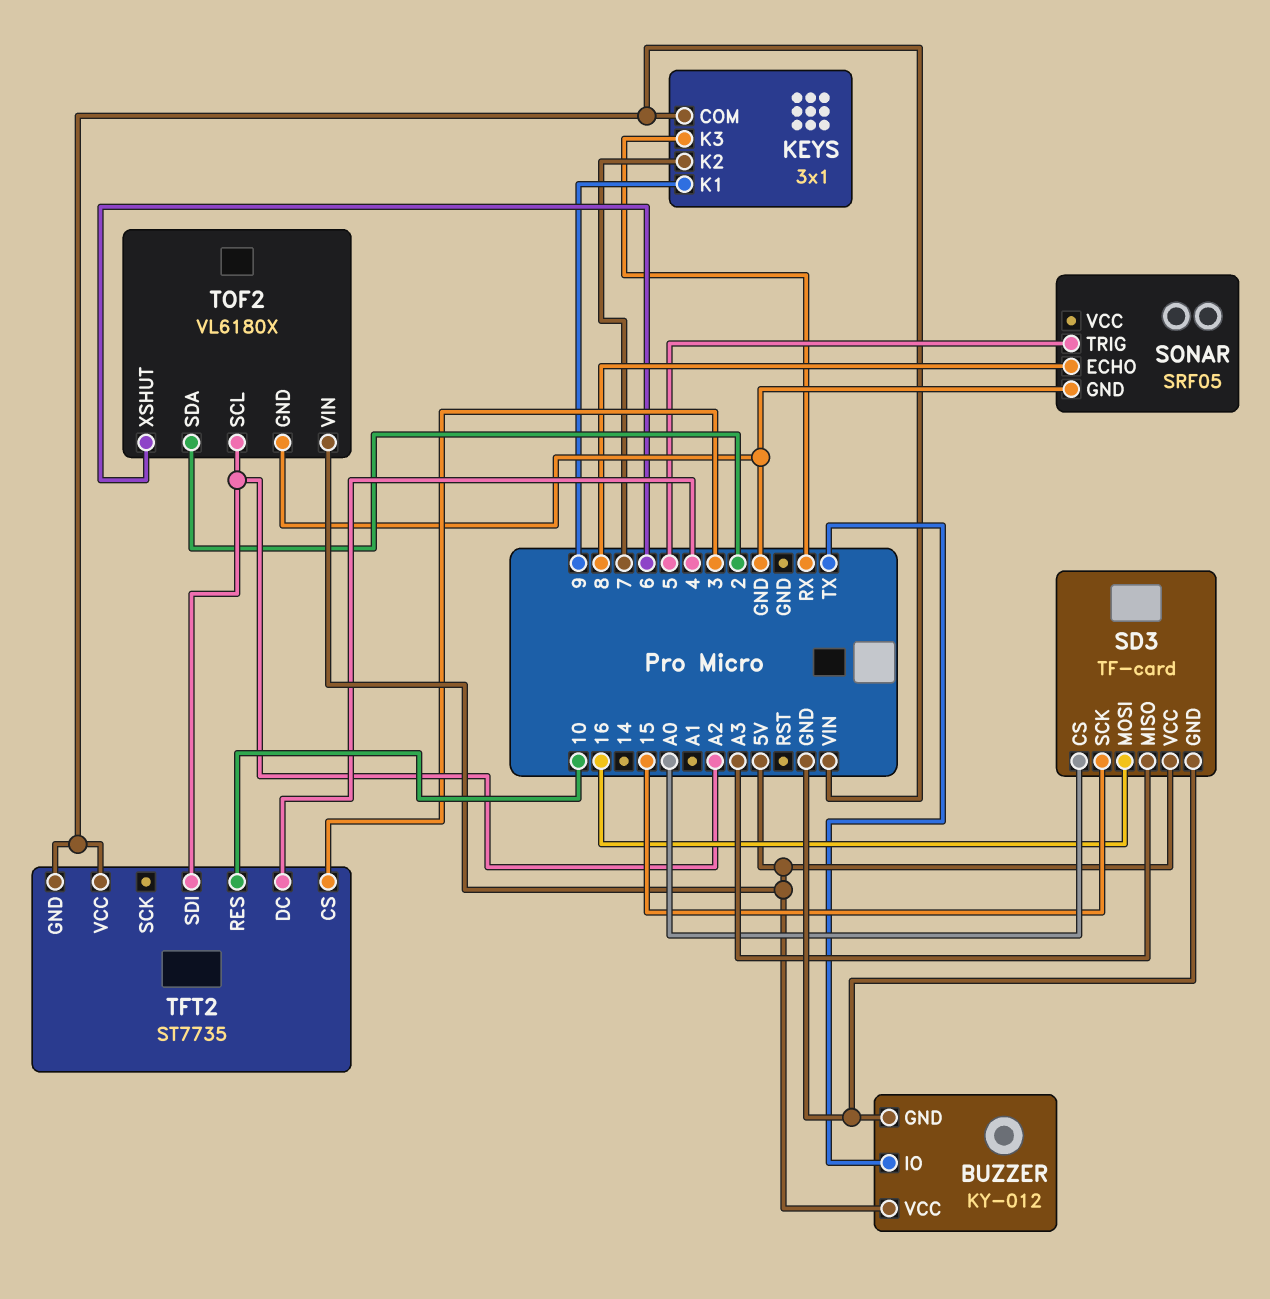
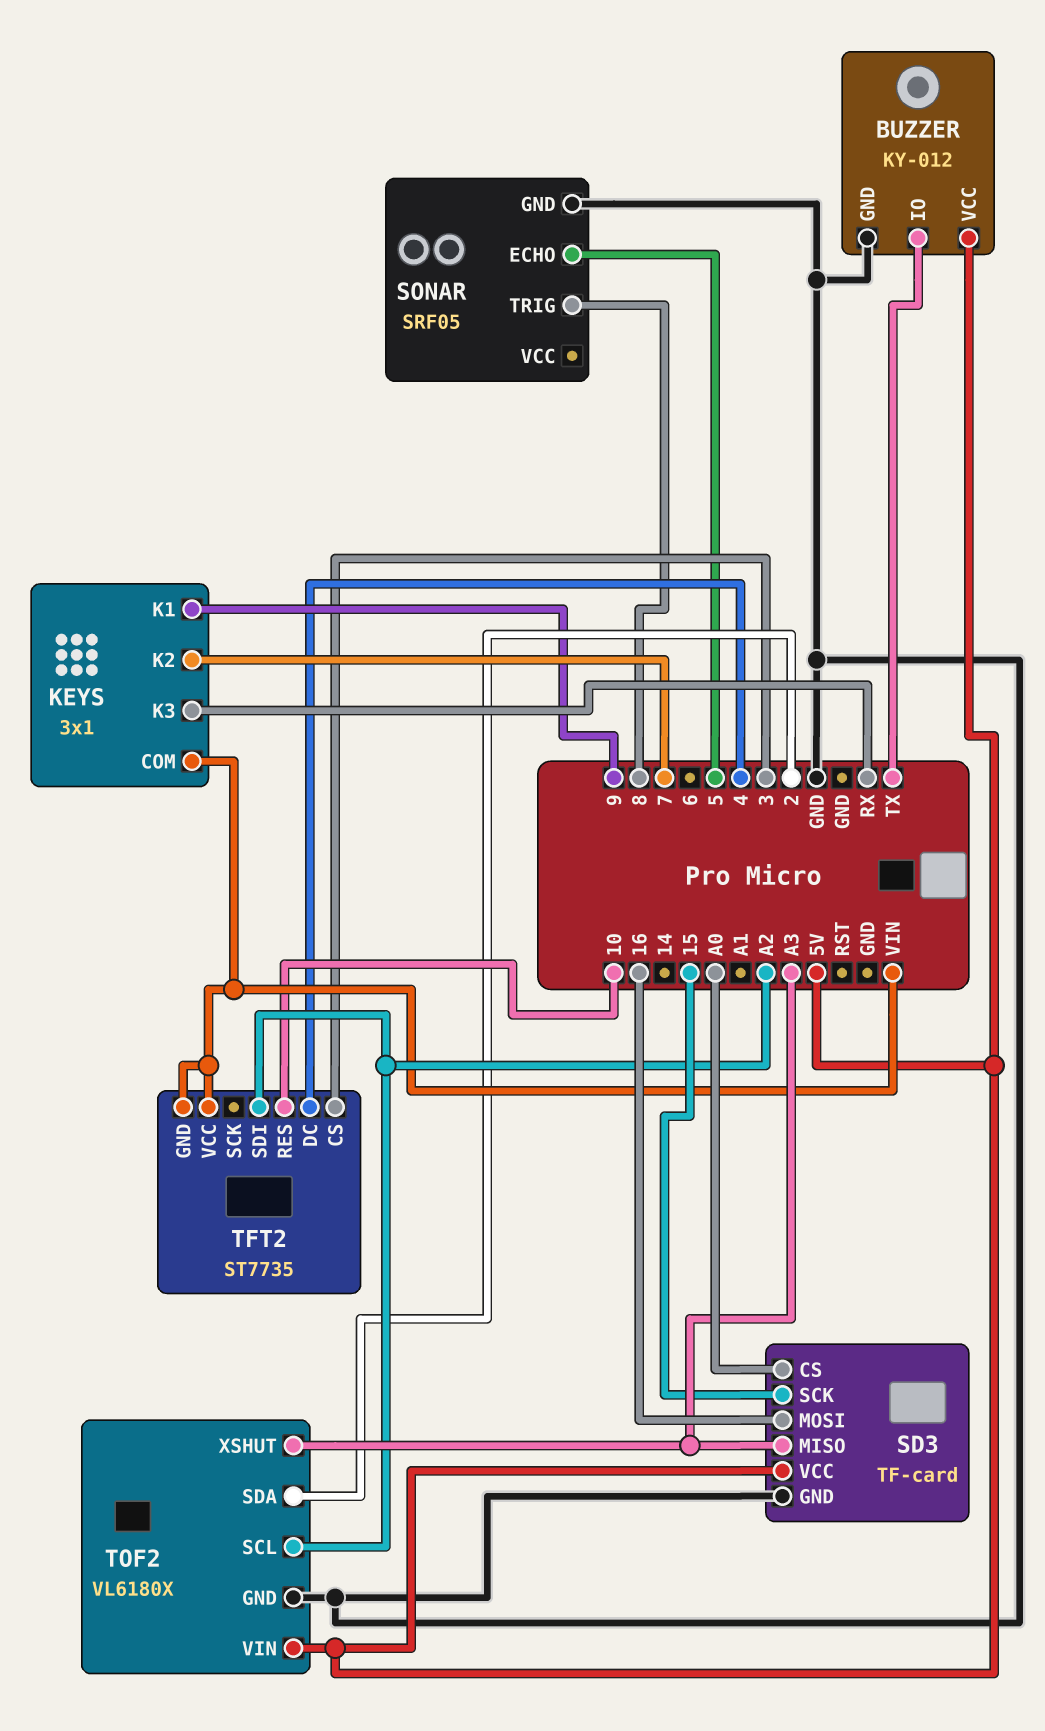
SONAR pin ECHO: 8 -> 5
SONAR pin TRIG: 5 -> 8
TOF2 pin XSHUT: 6 -> A3

